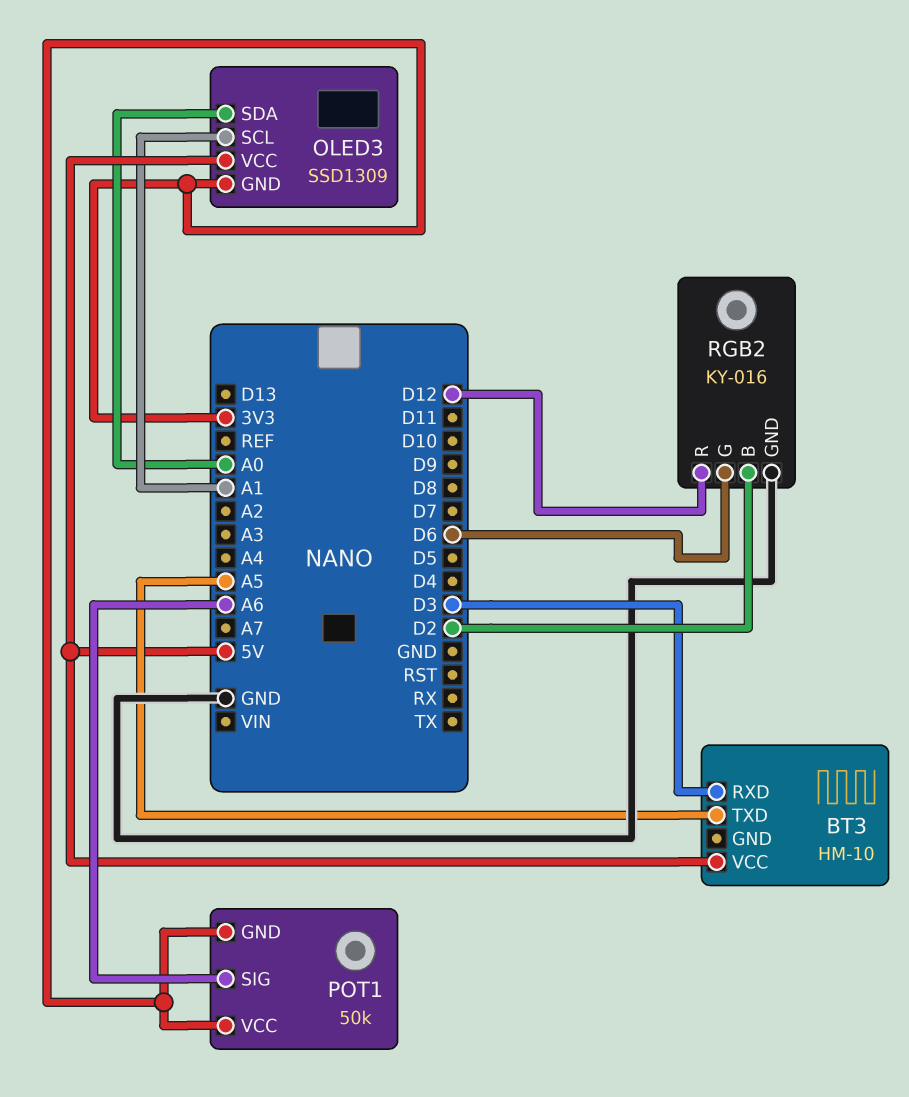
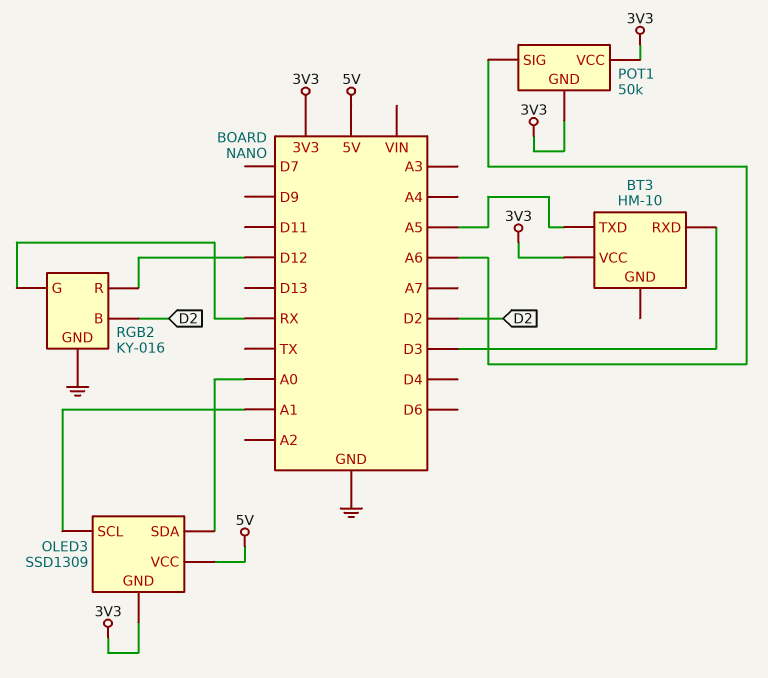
BT3 pin VCC: 5V -> 3V3
RGB2 pin G: D6 -> RX

